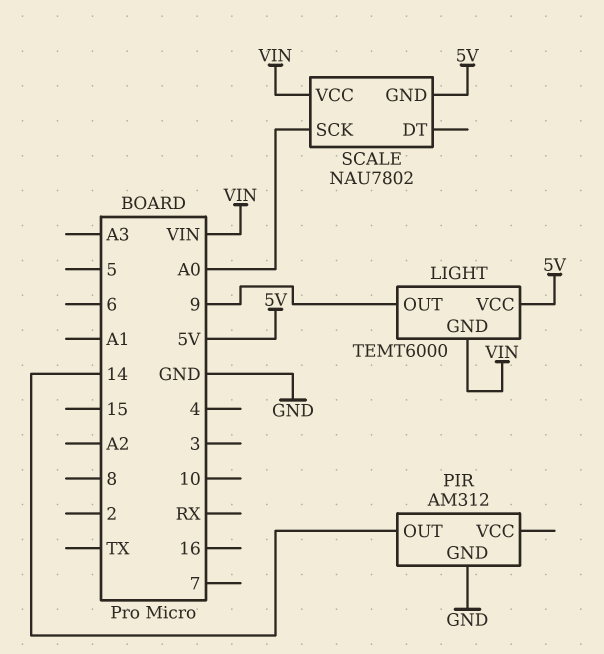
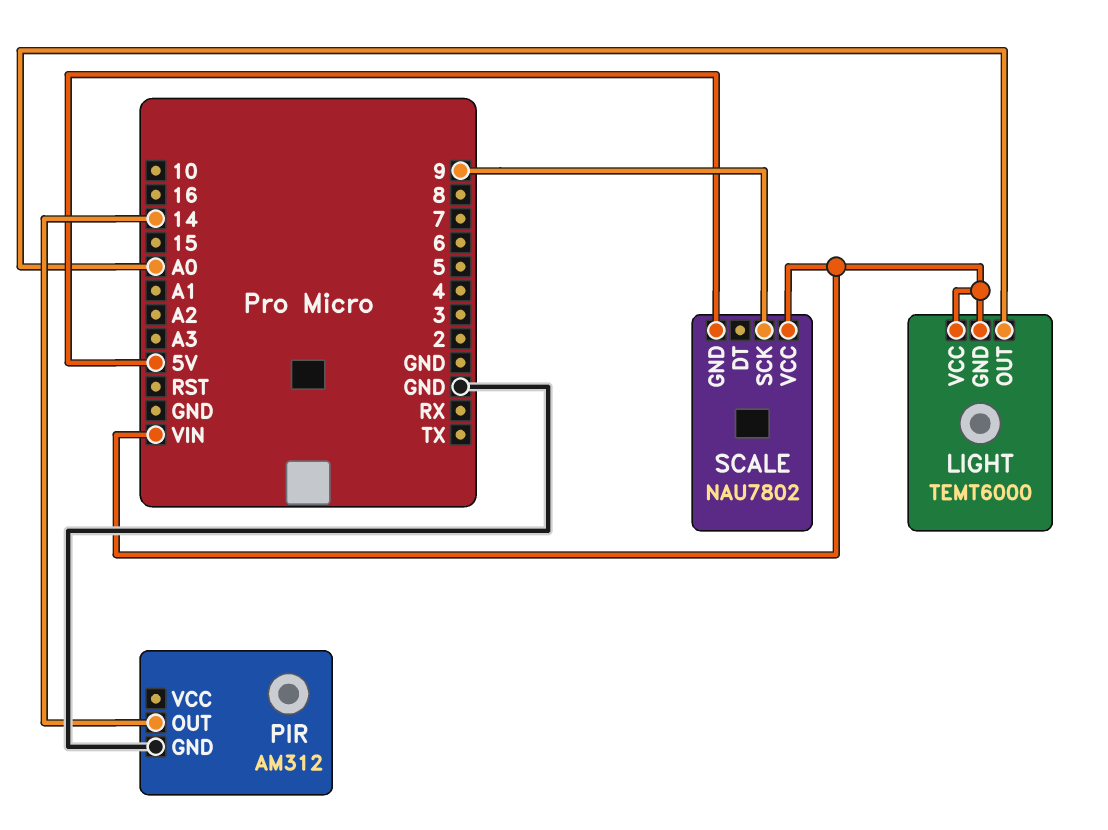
LIGHT pin OUT: 9 -> A0
LIGHT pin VCC: 5V -> VIN
SCALE pin SCK: A0 -> 9

